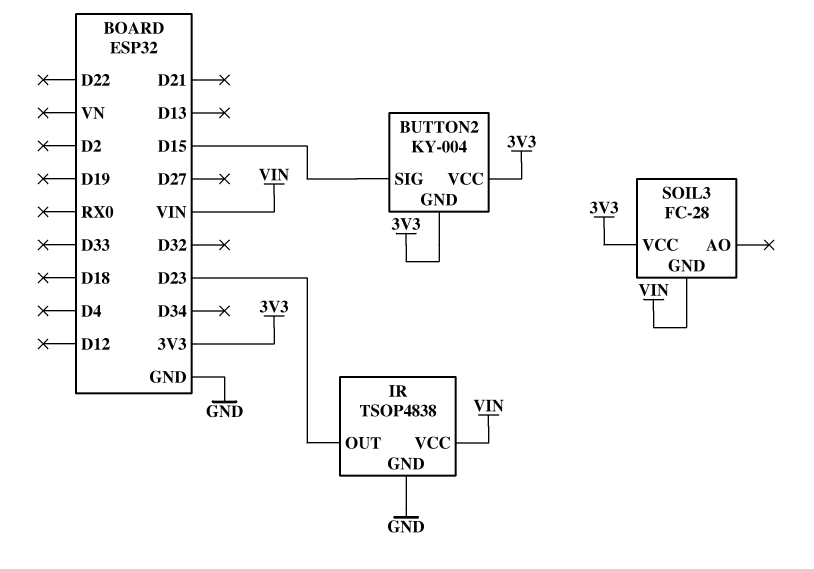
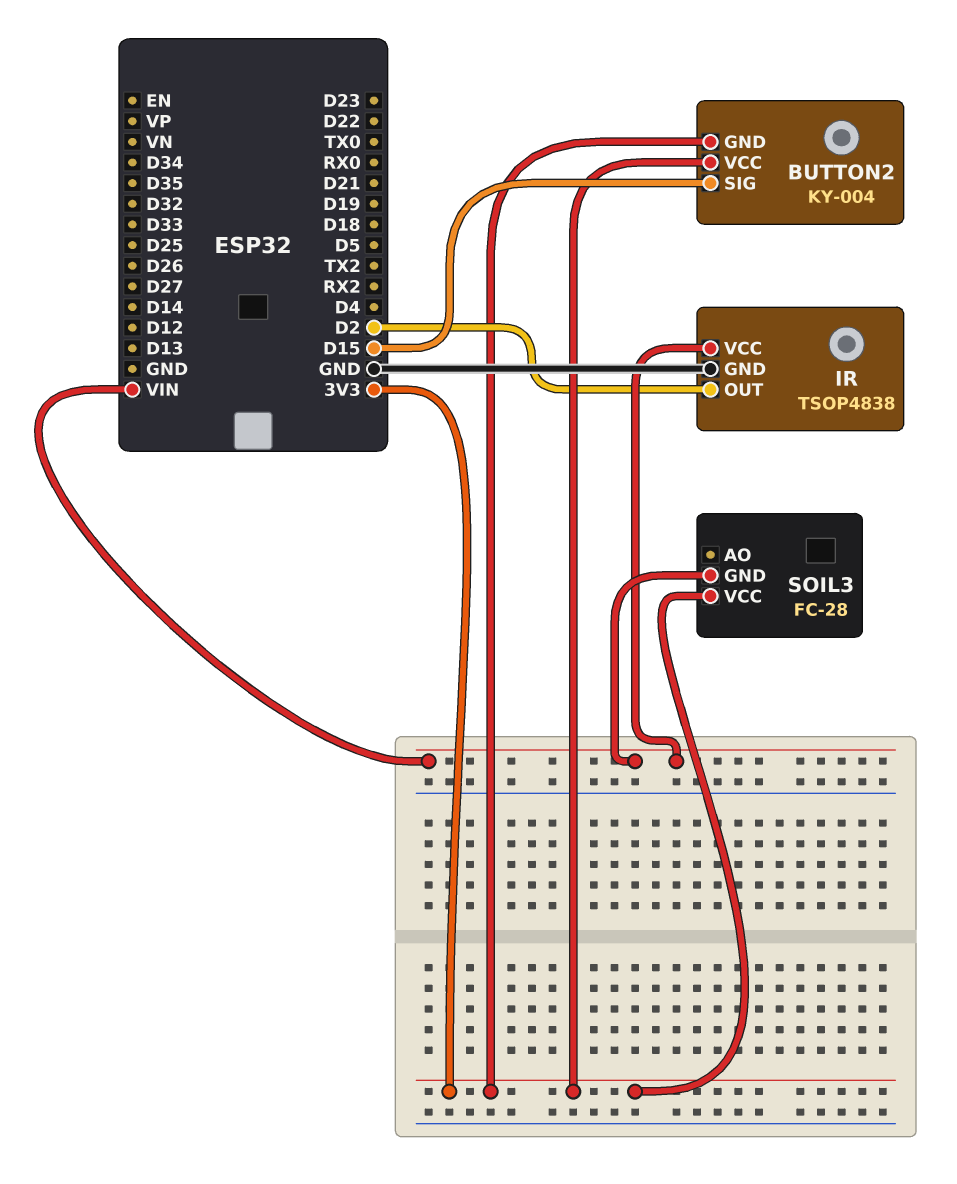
IR pin OUT: D23 -> D2

